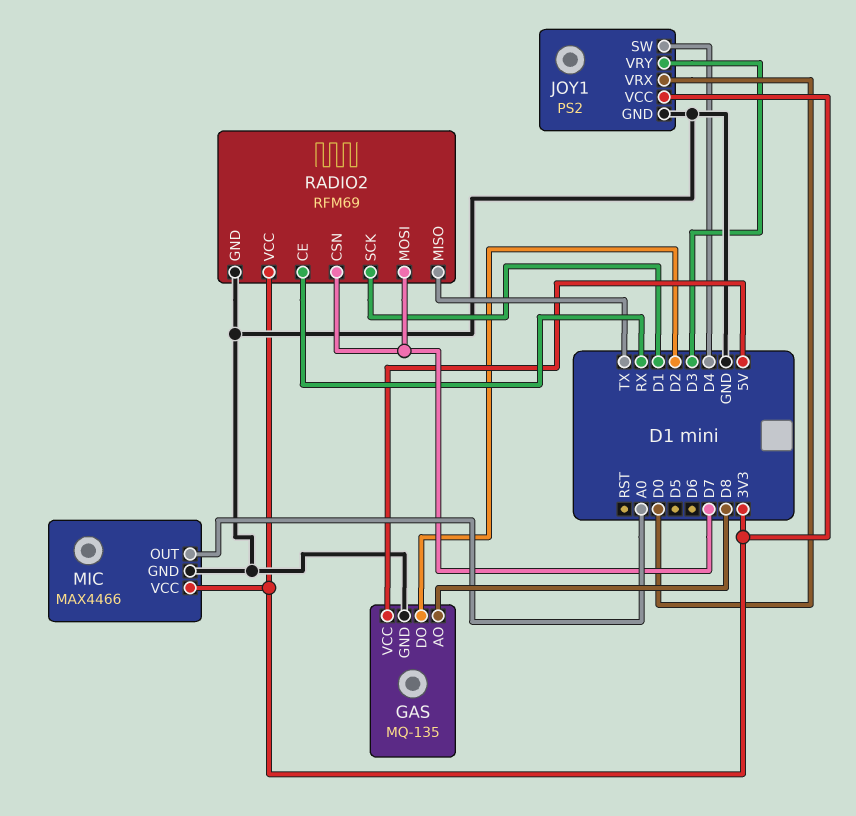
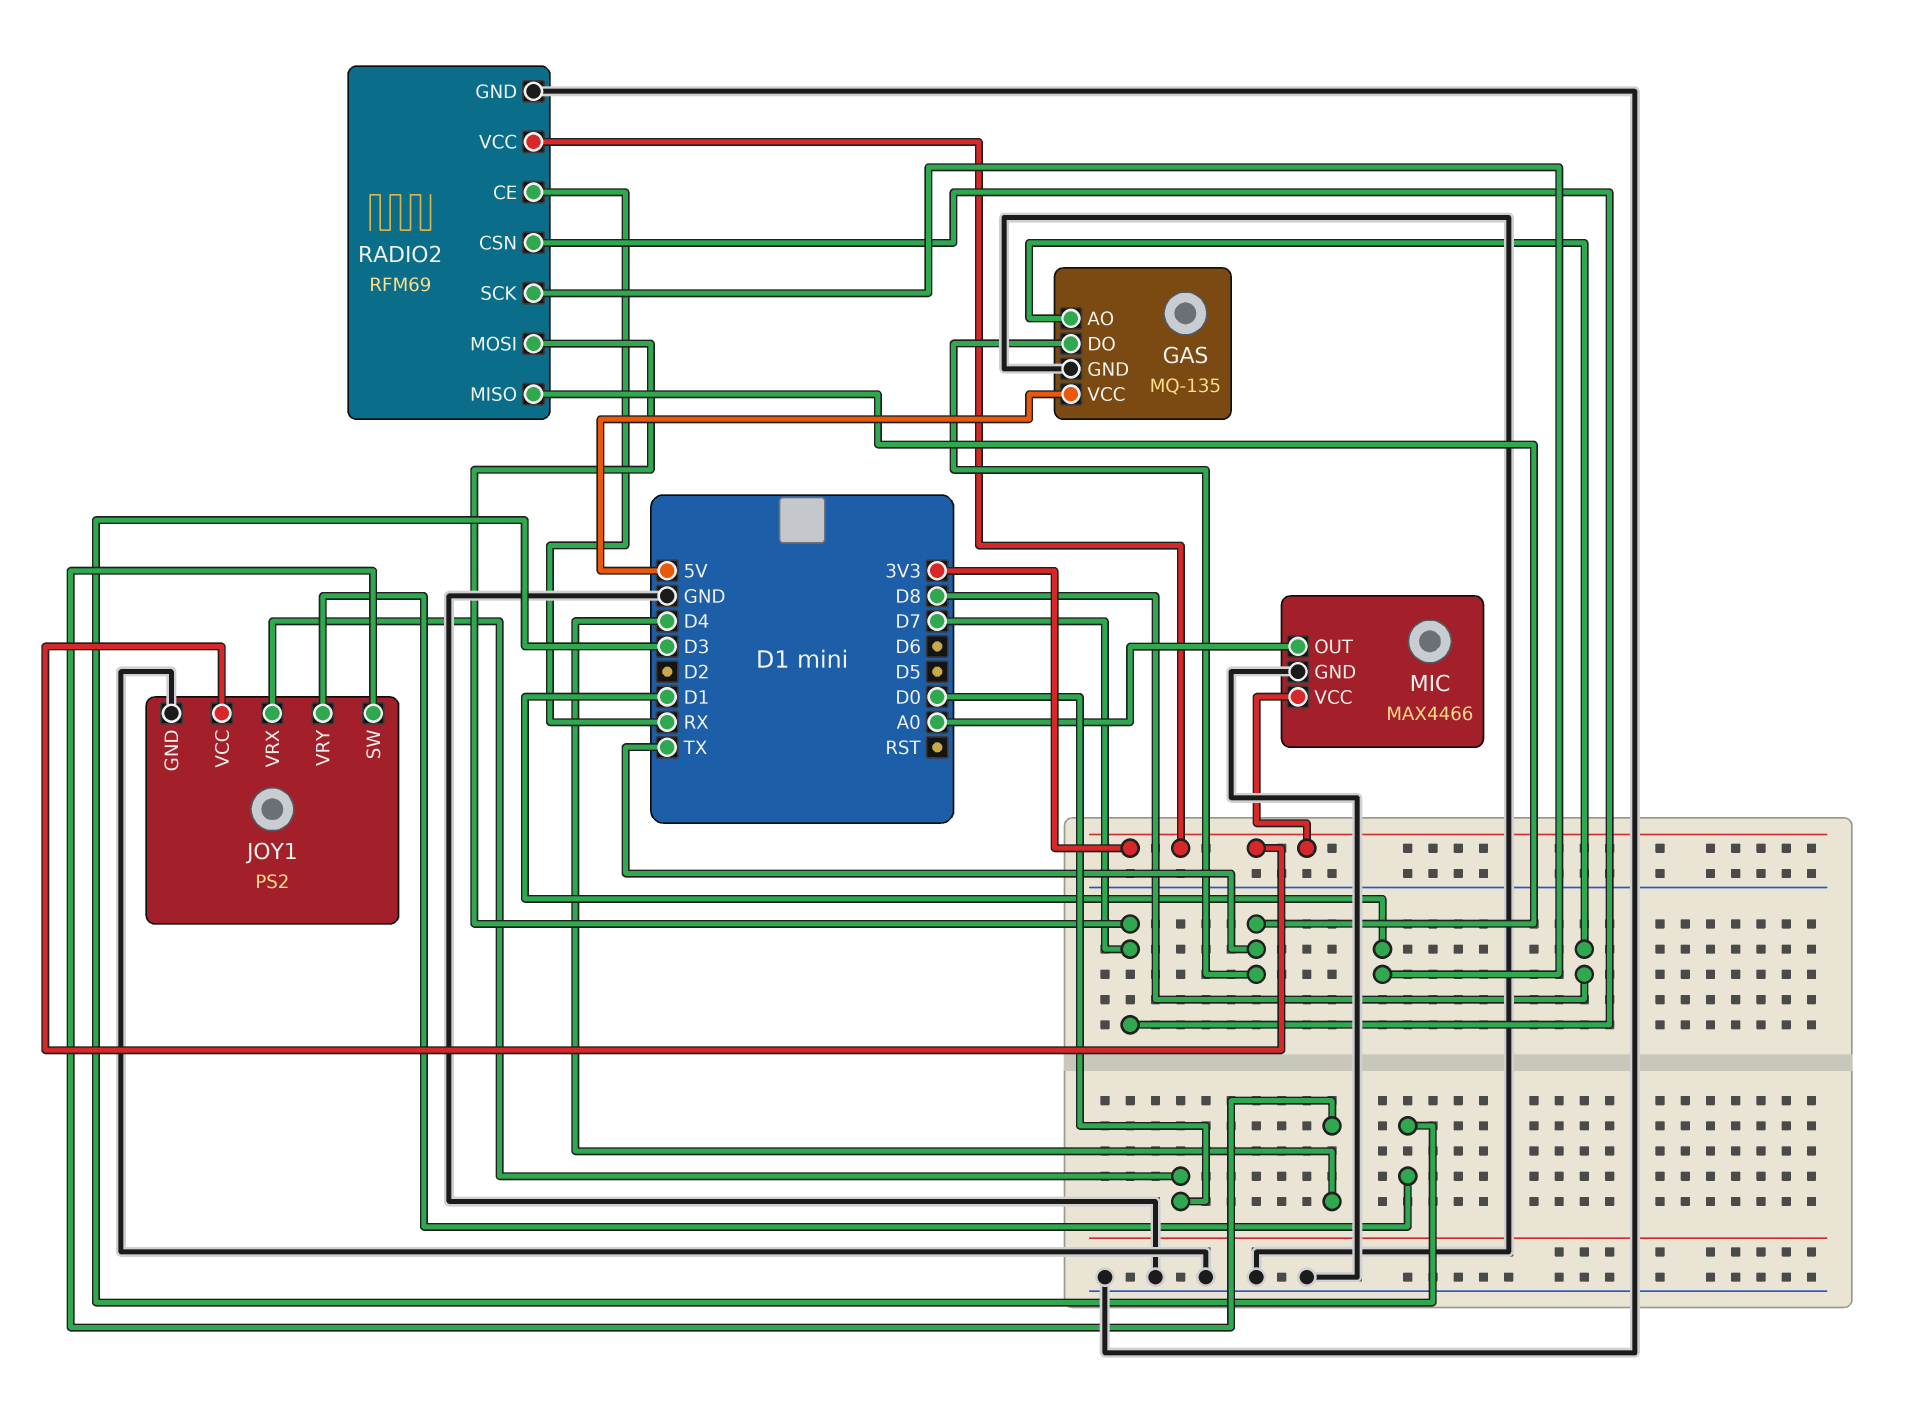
GAS pin DO: D2 -> TX

